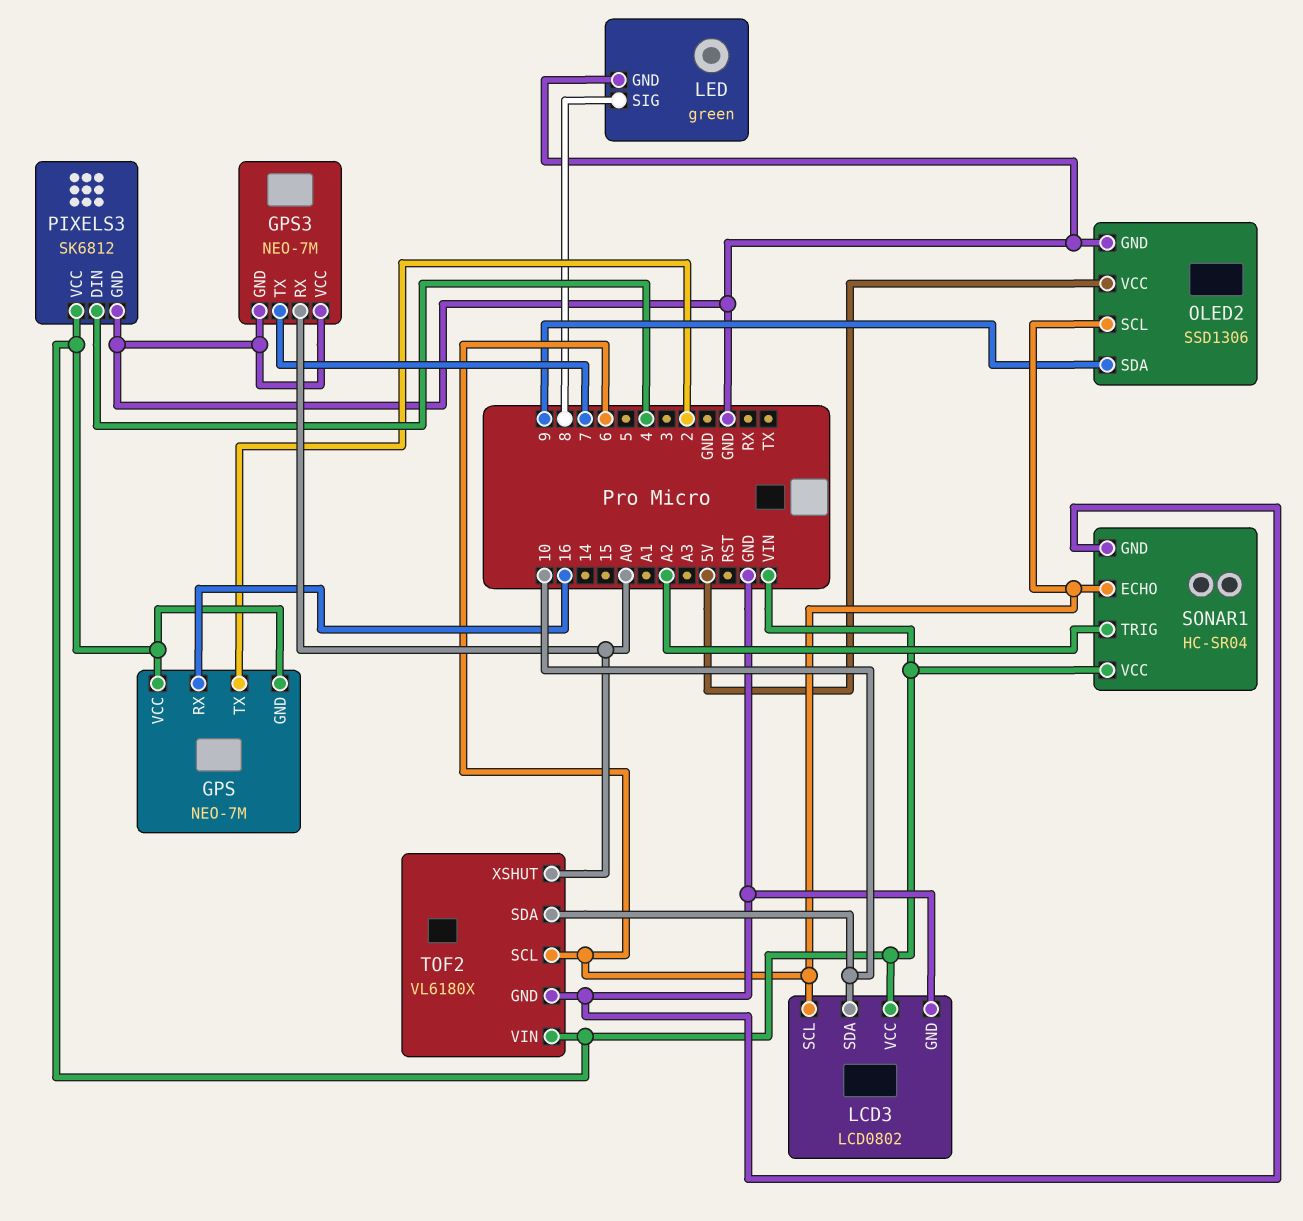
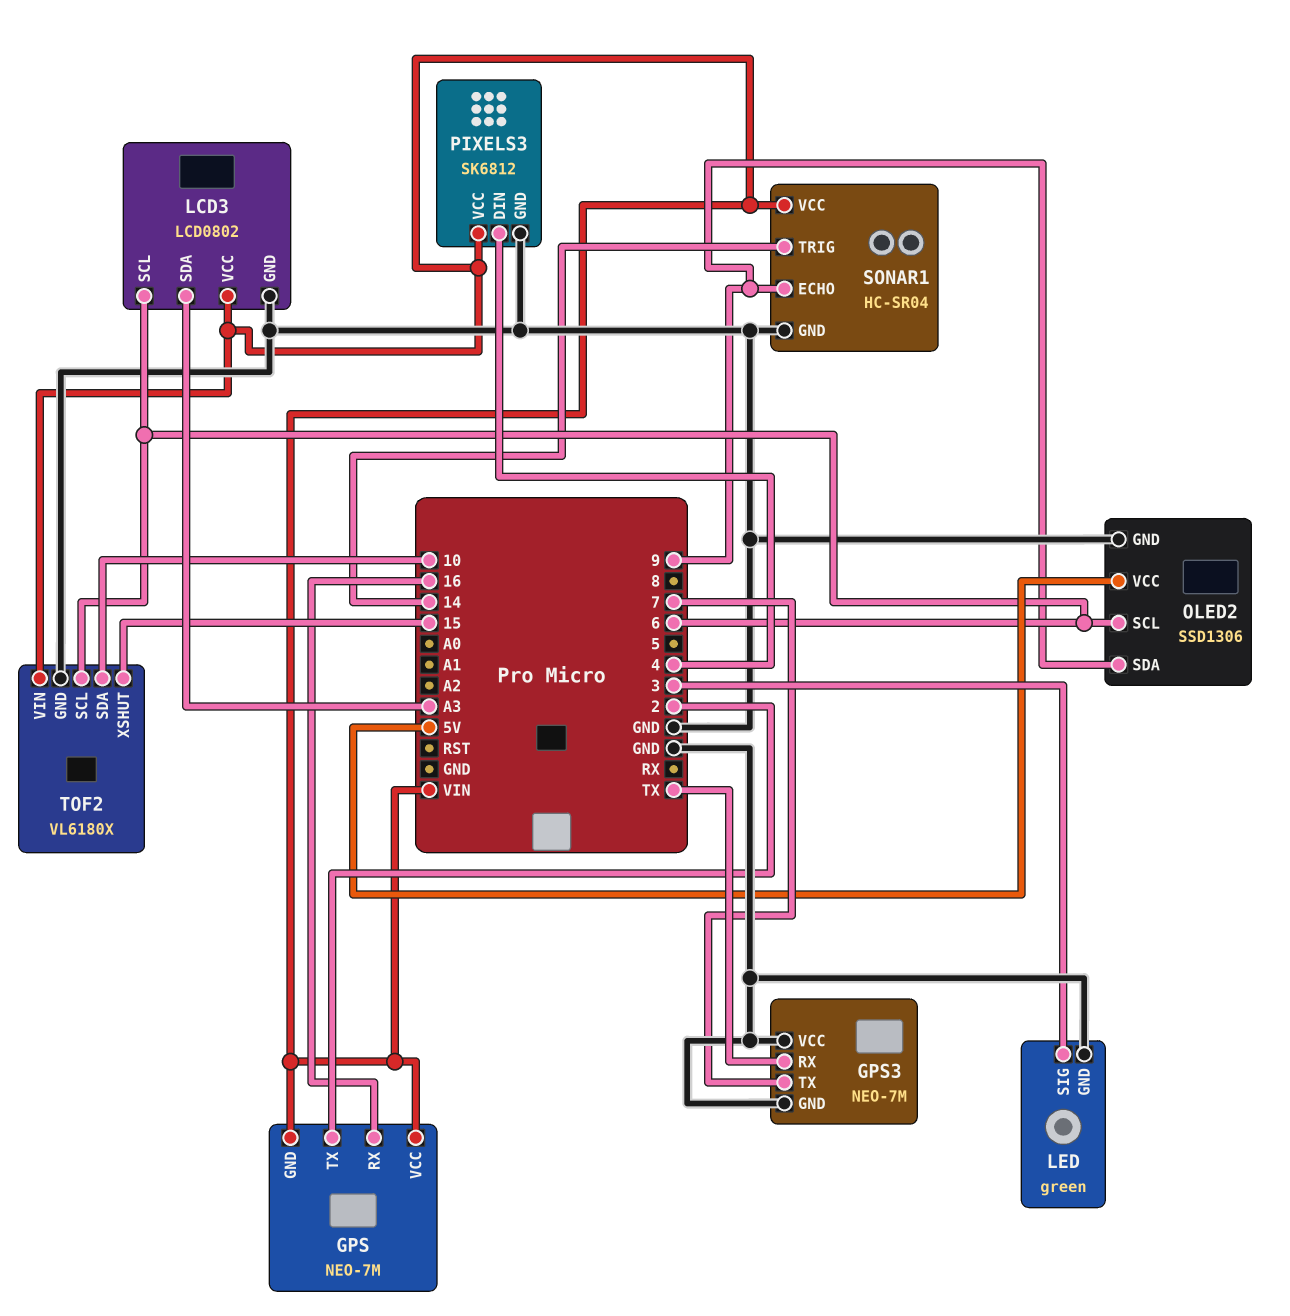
GPS3 pin RX: A0 -> TX
LCD3 pin SDA: 10 -> A3
LED pin SIG: 8 -> 3
SONAR1 pin ECHO: 6 -> 9
SONAR1 pin TRIG: A2 -> 14
TOF2 pin XSHUT: A0 -> 15

